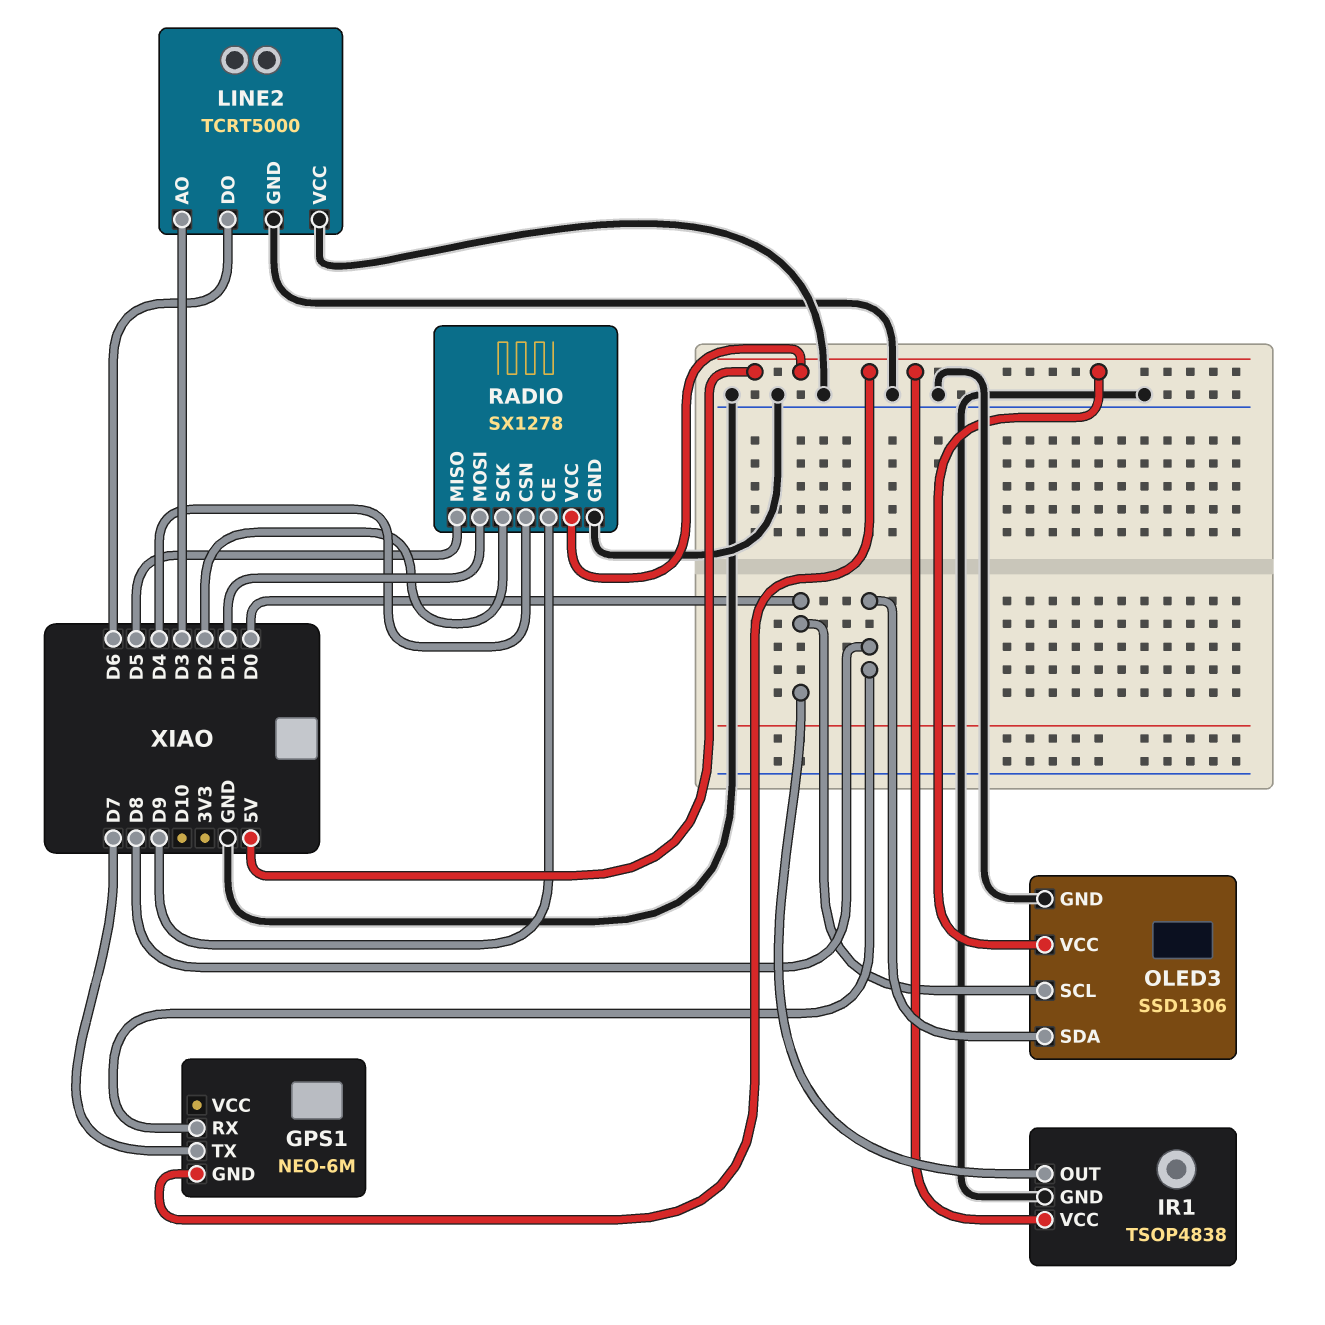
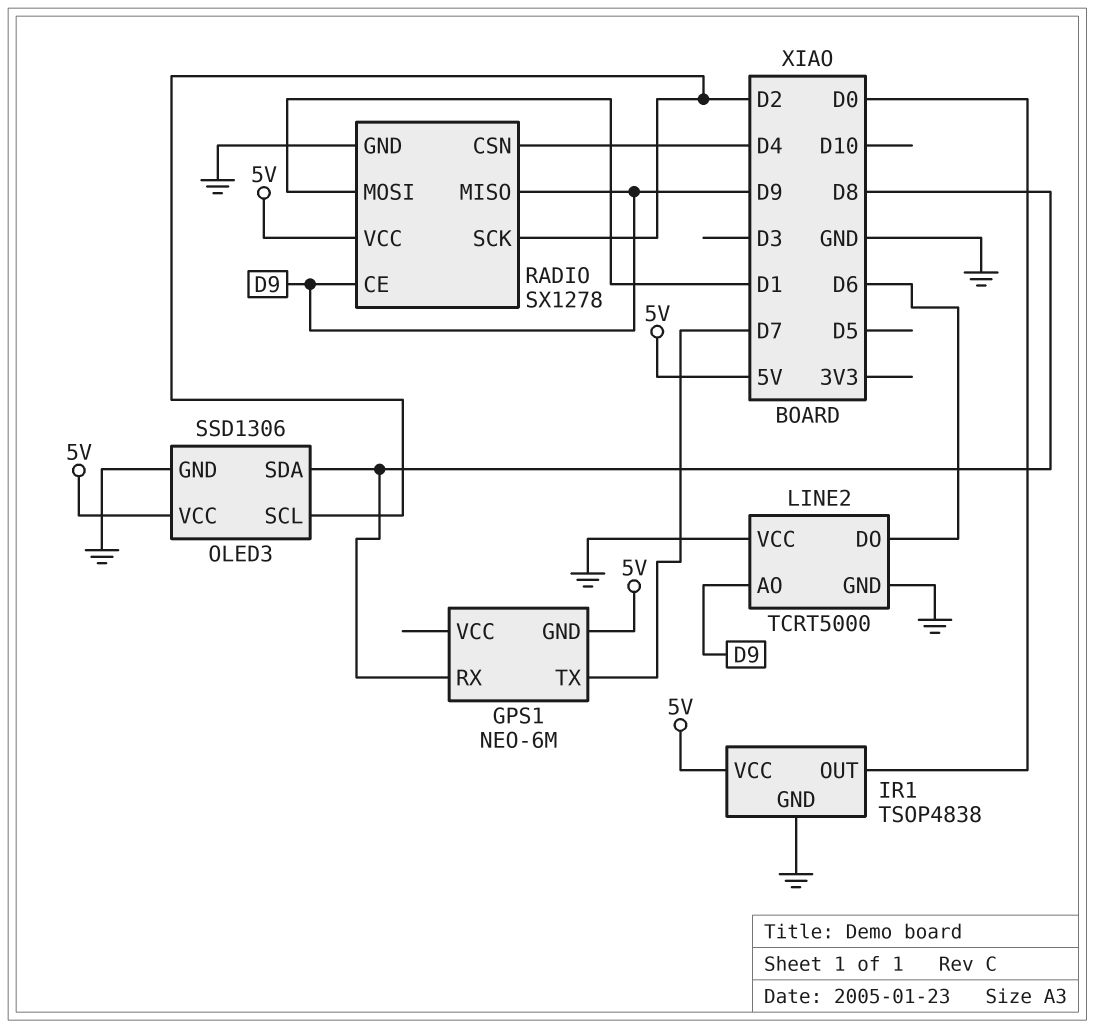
LINE2 pin AO: D3 -> D9
OLED3 pin SCL: D0 -> D2
RADIO pin MISO: D5 -> D9

